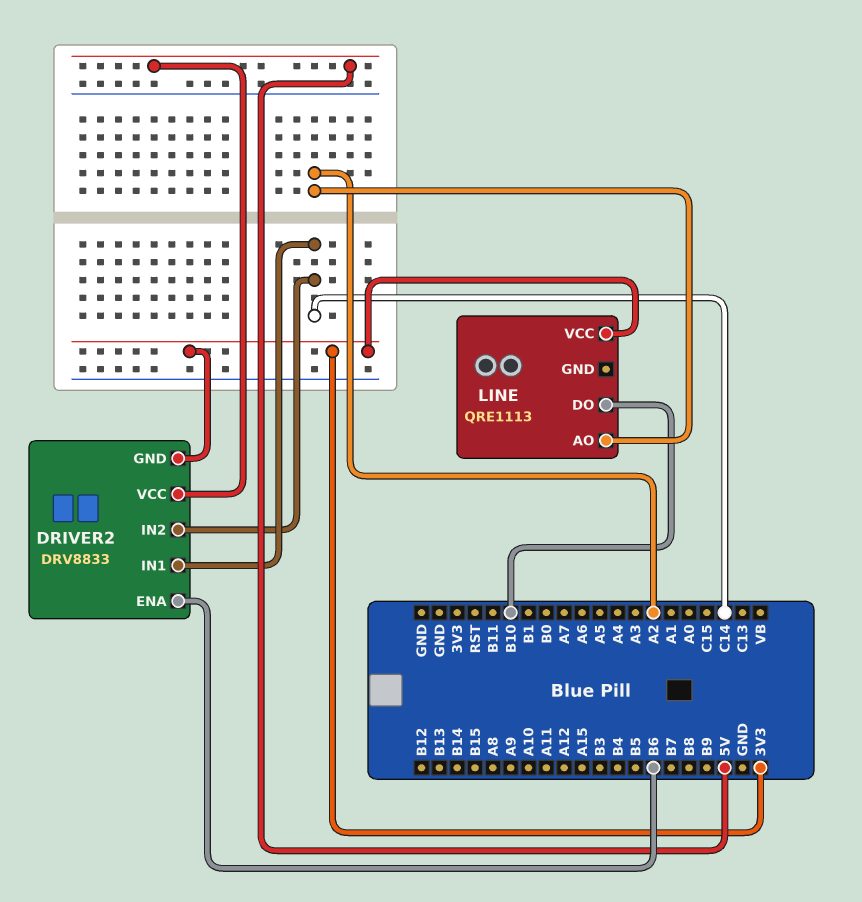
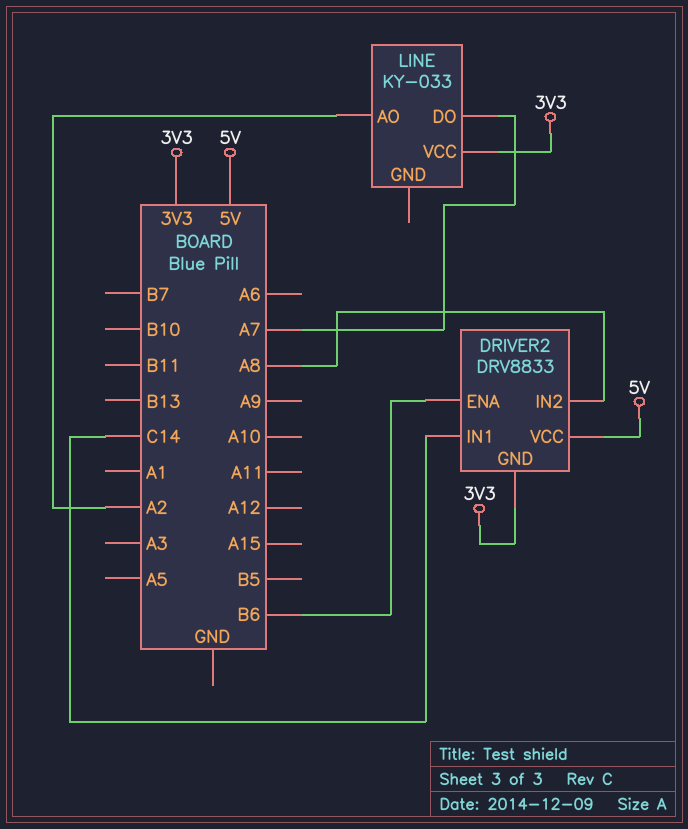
DRIVER2 pin IN2: C14 -> A8
LINE: QRE1113 -> KY-033
LINE pin DO: B10 -> A7

